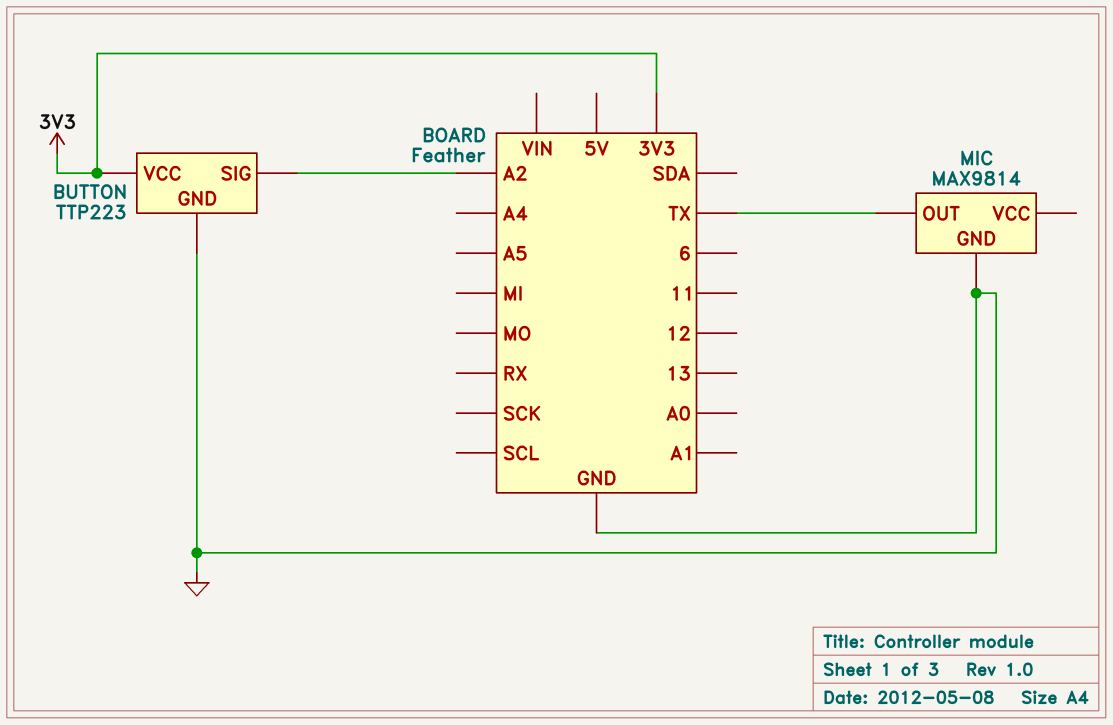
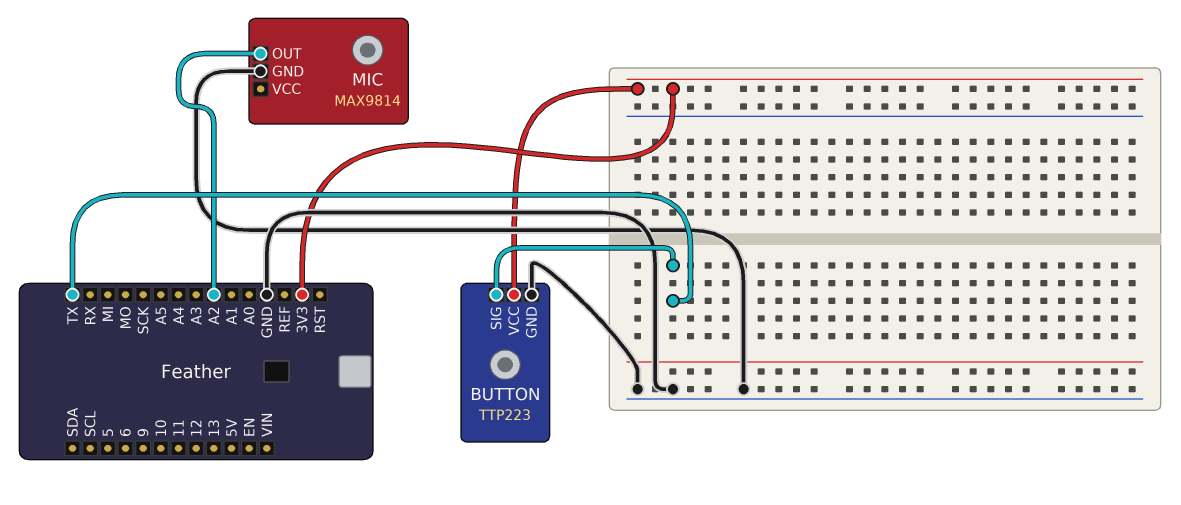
BUTTON pin SIG: A2 -> TX
MIC pin OUT: TX -> A2

